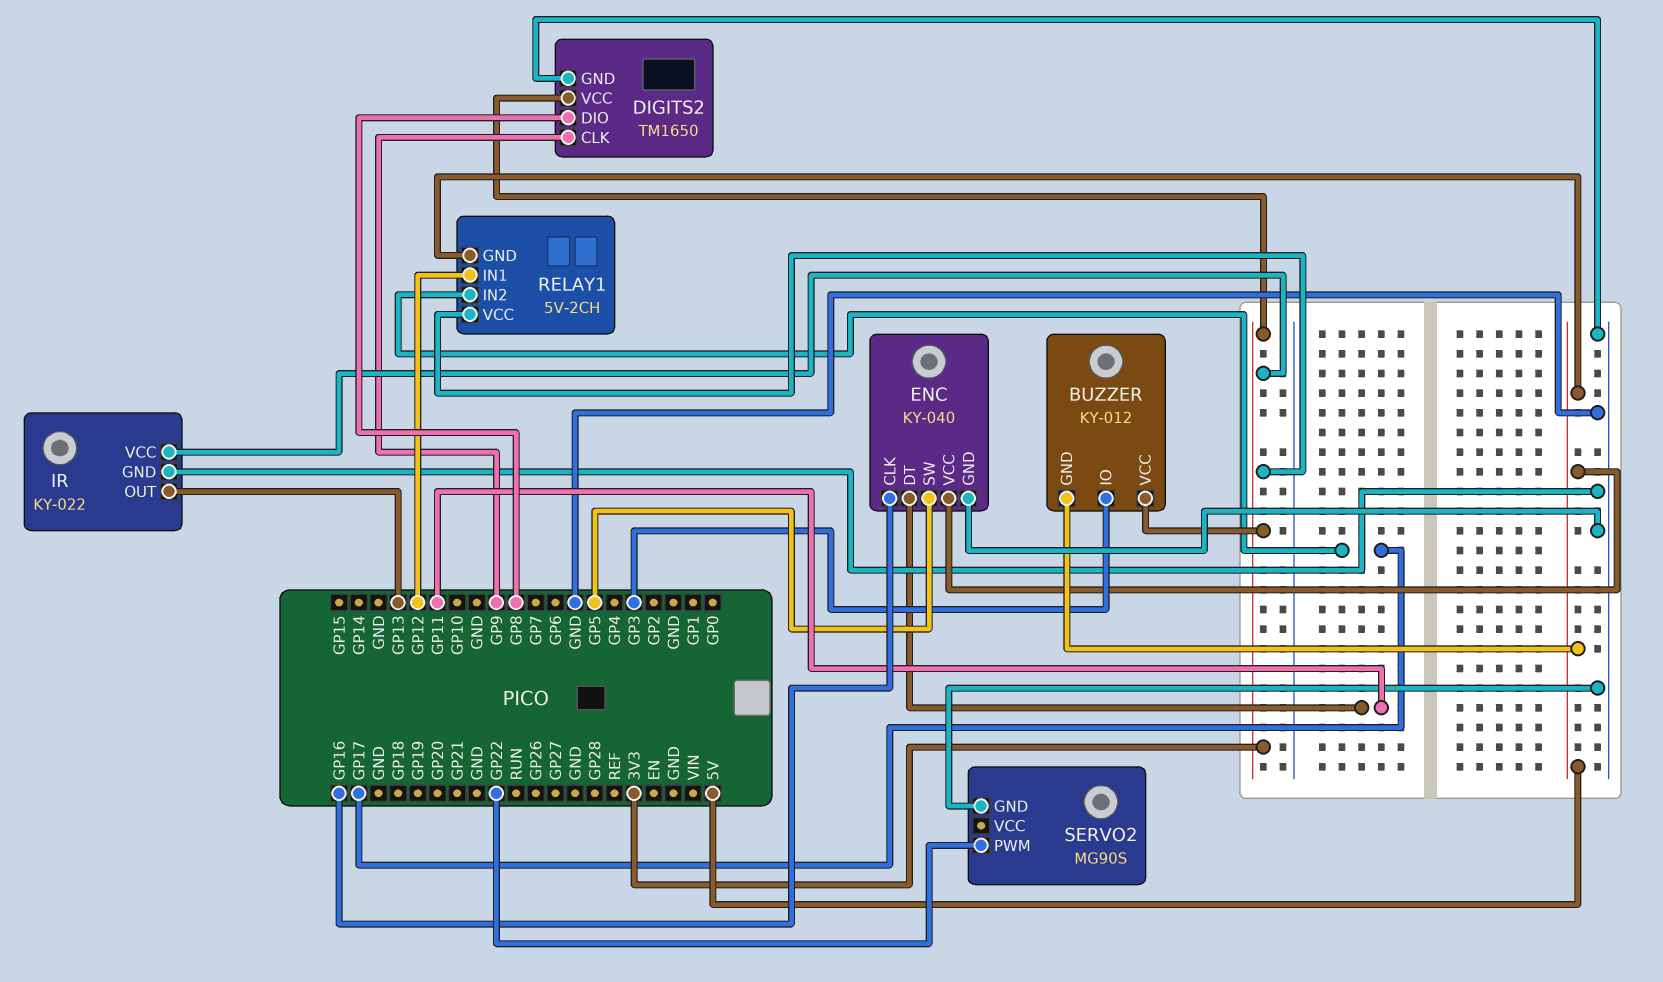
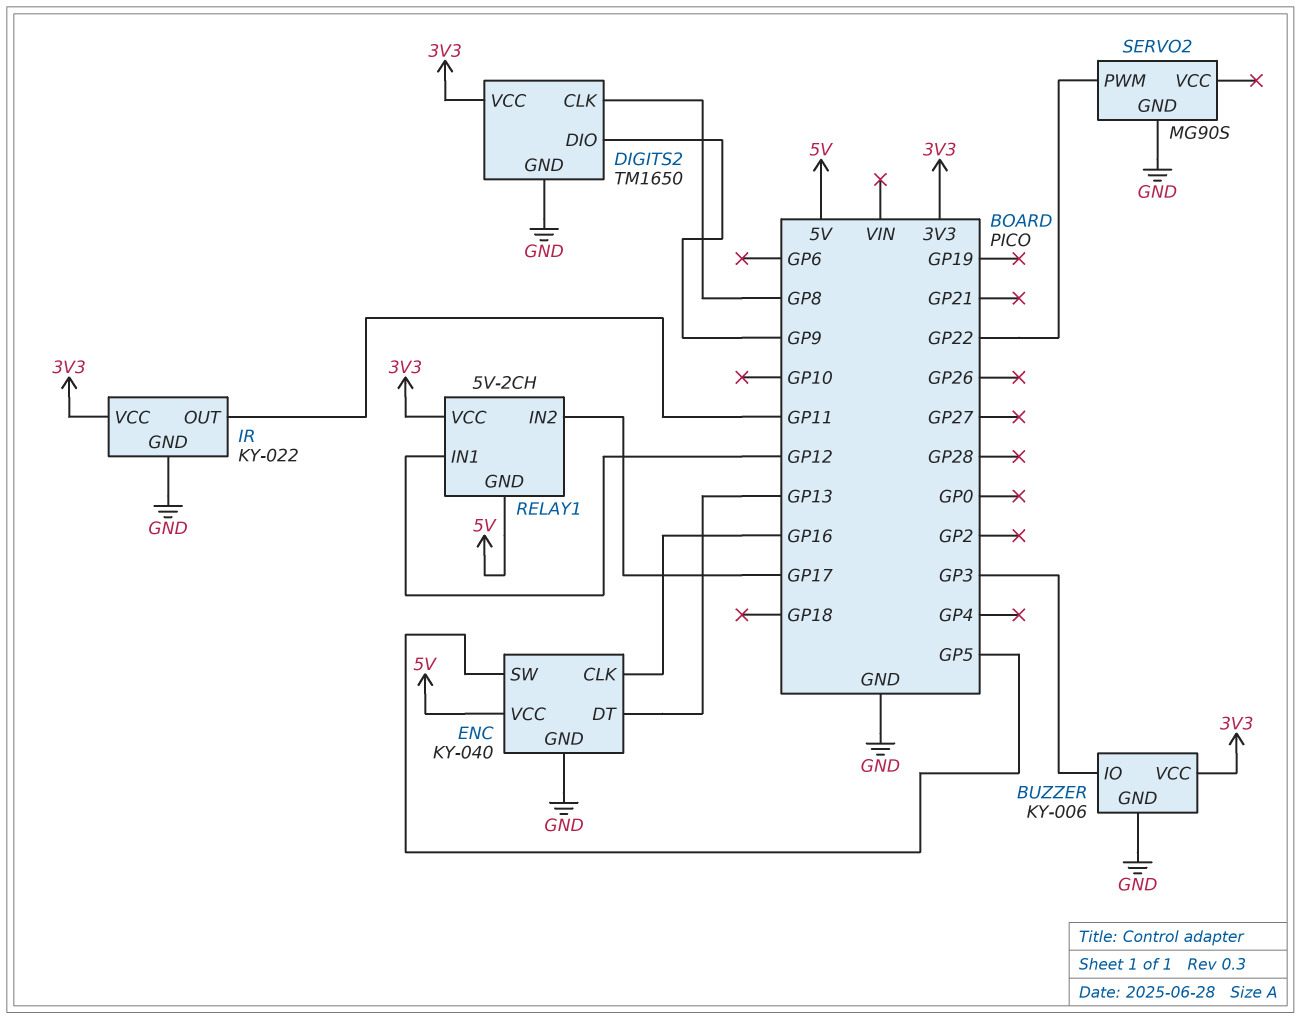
BUZZER: KY-012 -> KY-006
BUZZER pin GND: 5V -> GND
DIGITS2 pin CLK: GP9 -> GP8
DIGITS2 pin DIO: GP8 -> GP9
ENC pin DT: GP11 -> GP13
IR pin OUT: GP13 -> GP11

